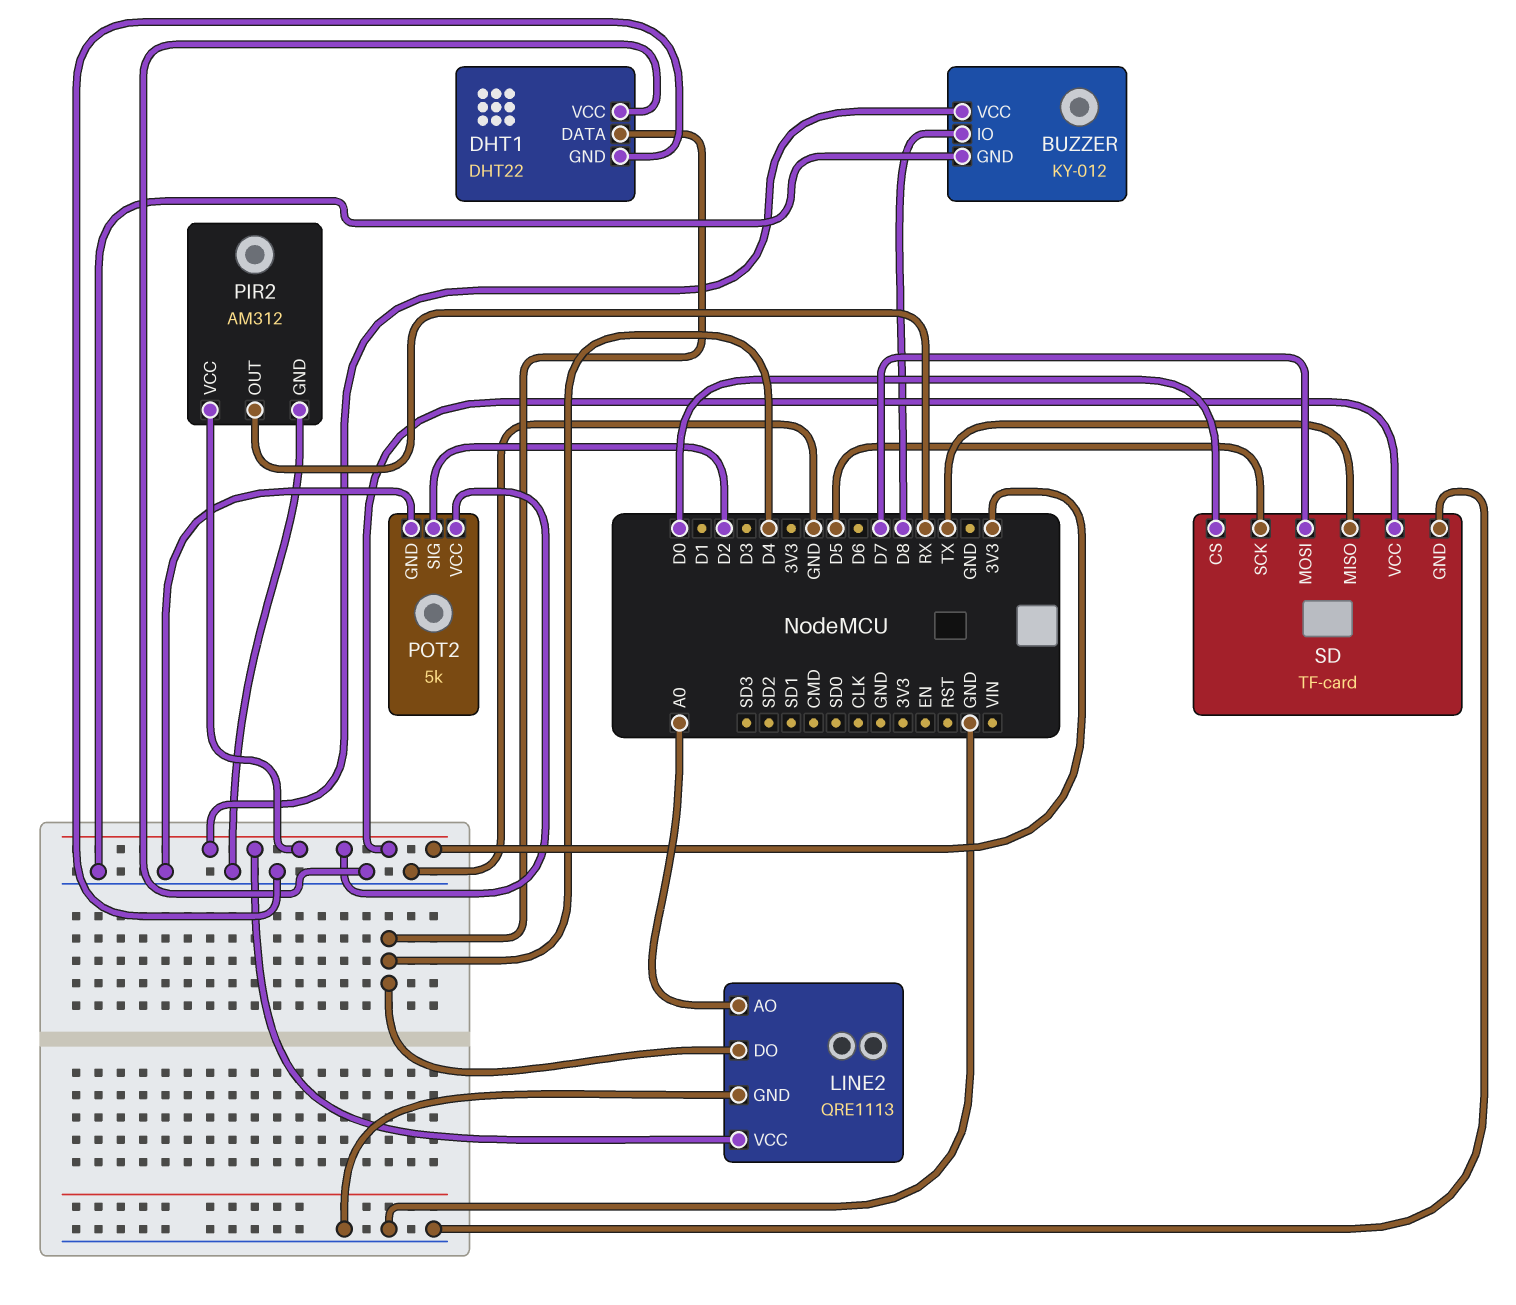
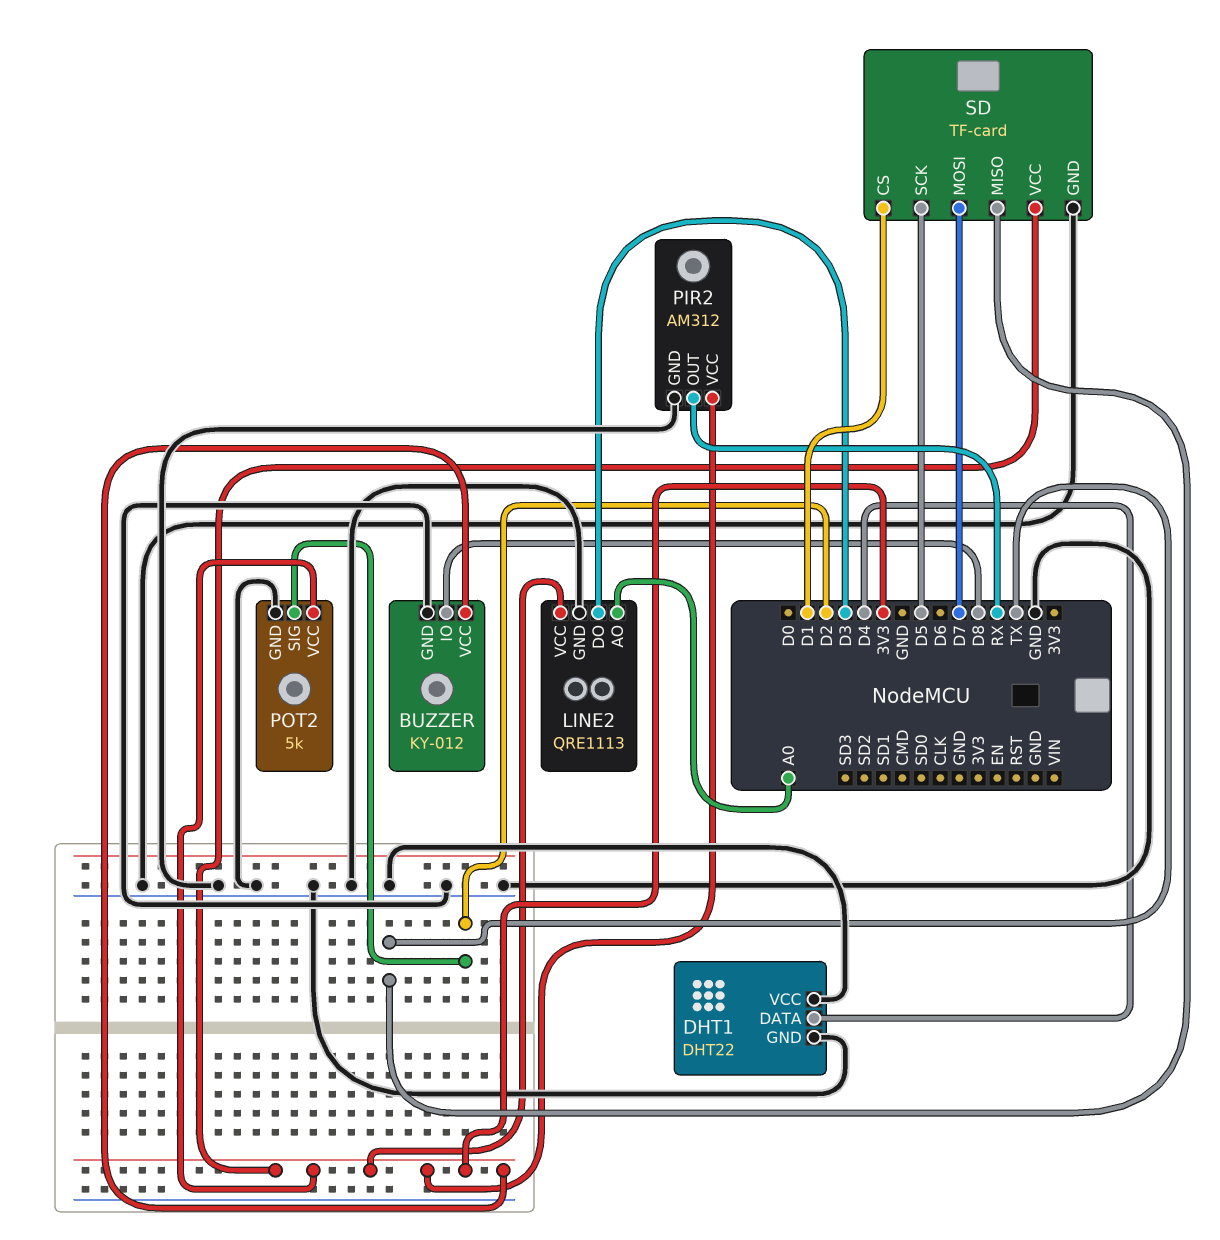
LINE2 pin DO: D4 -> D3
SD pin CS: D0 -> D1

